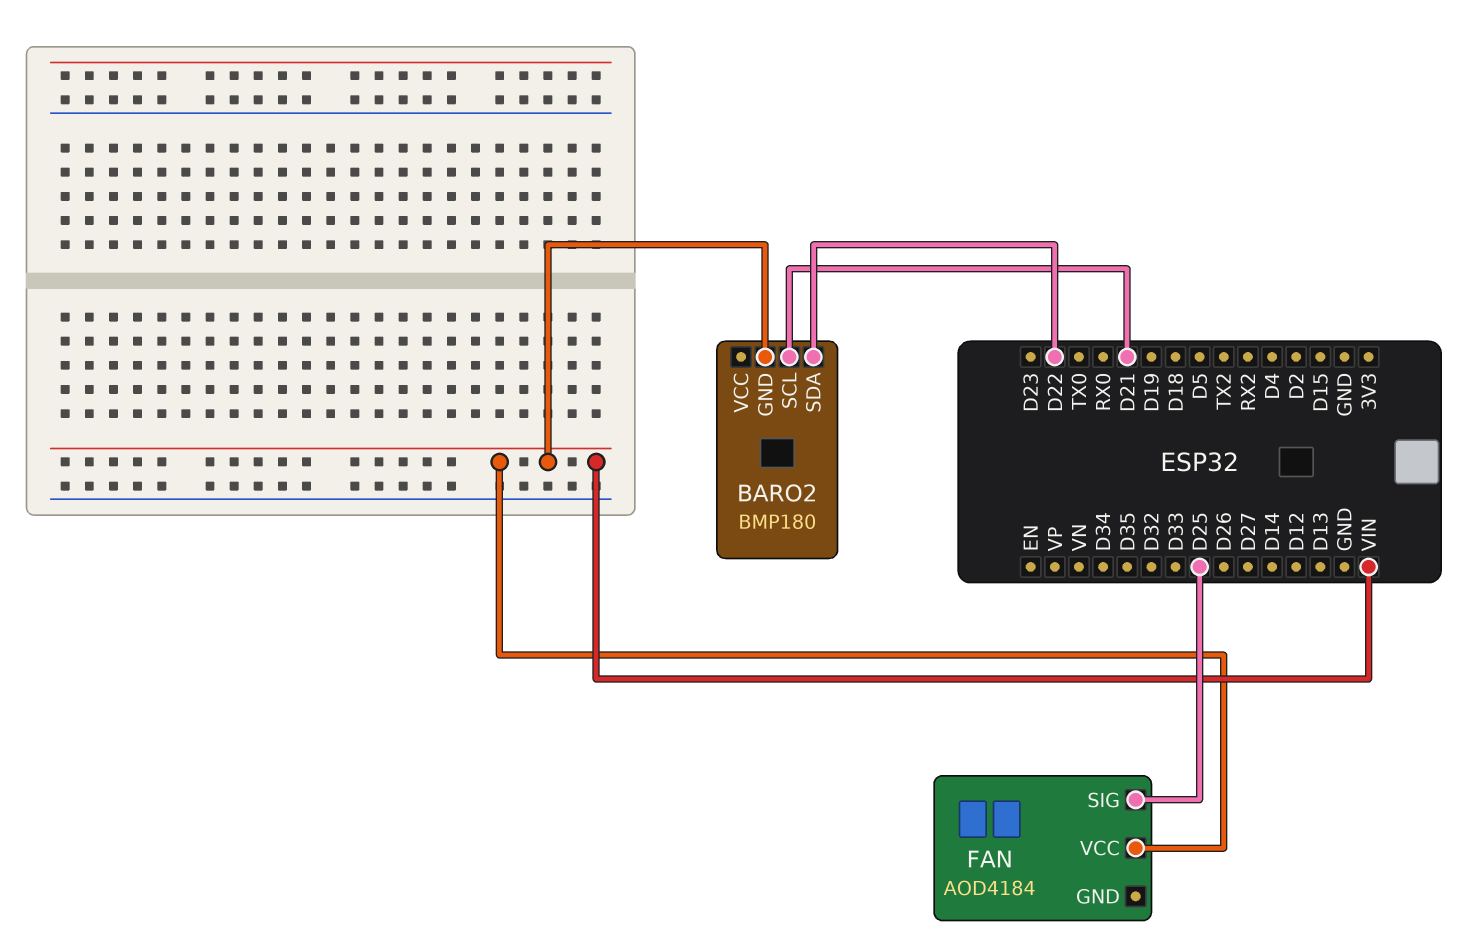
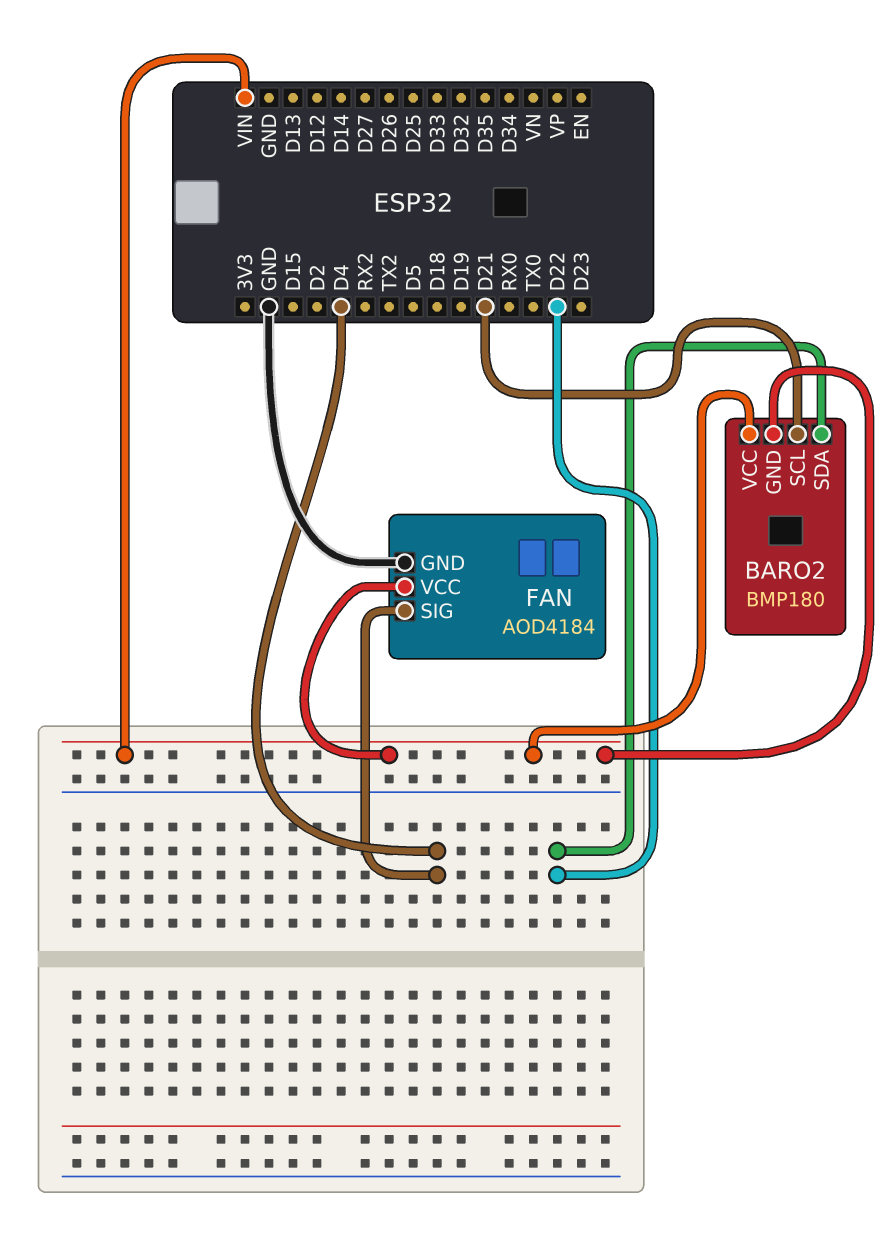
BARO2 pin VCC: none -> VIN
FAN pin GND: none -> GND
FAN pin SIG: D25 -> D4

